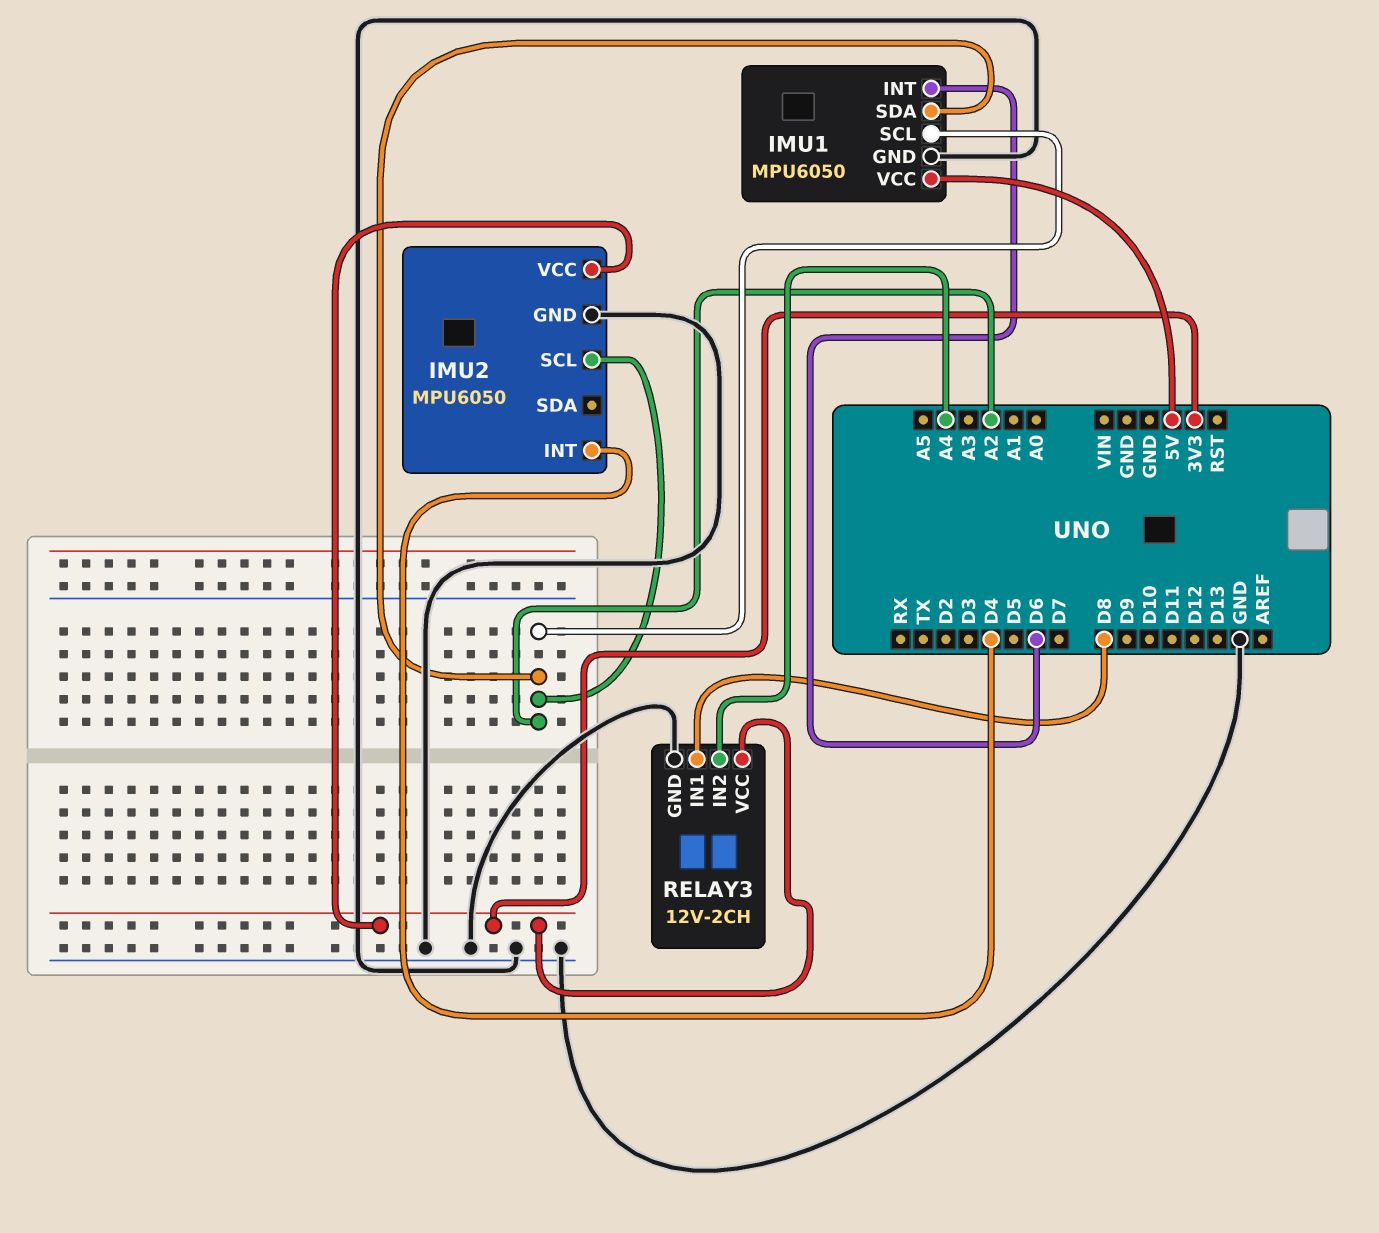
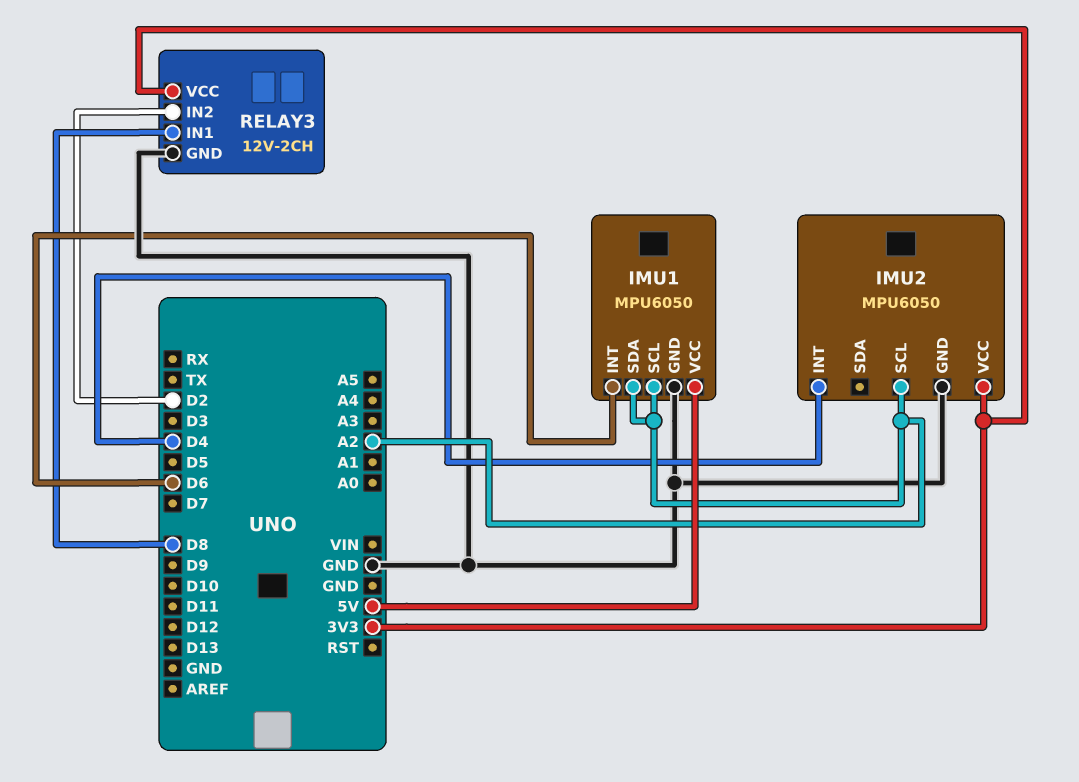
RELAY3 pin IN2: A4 -> D2

